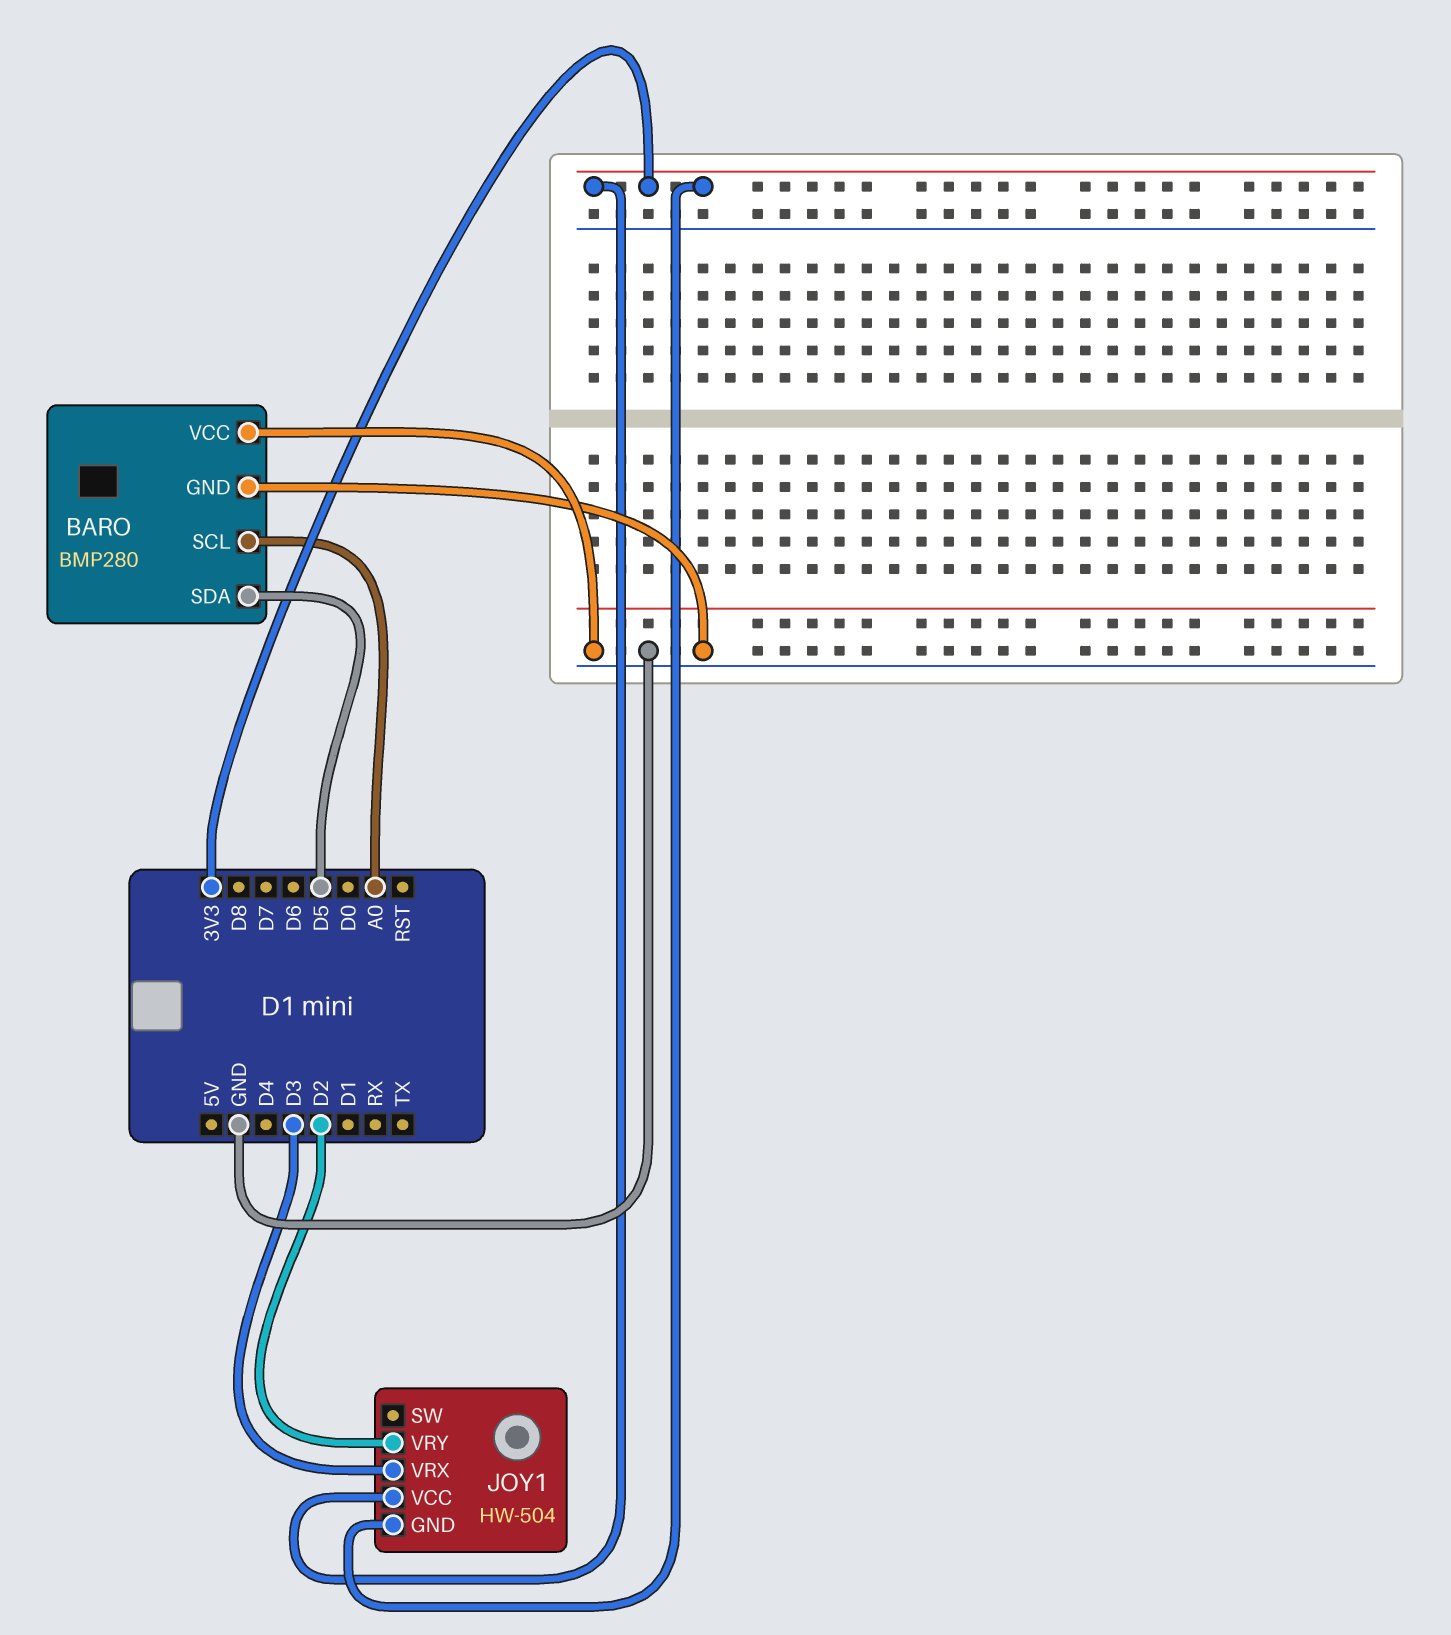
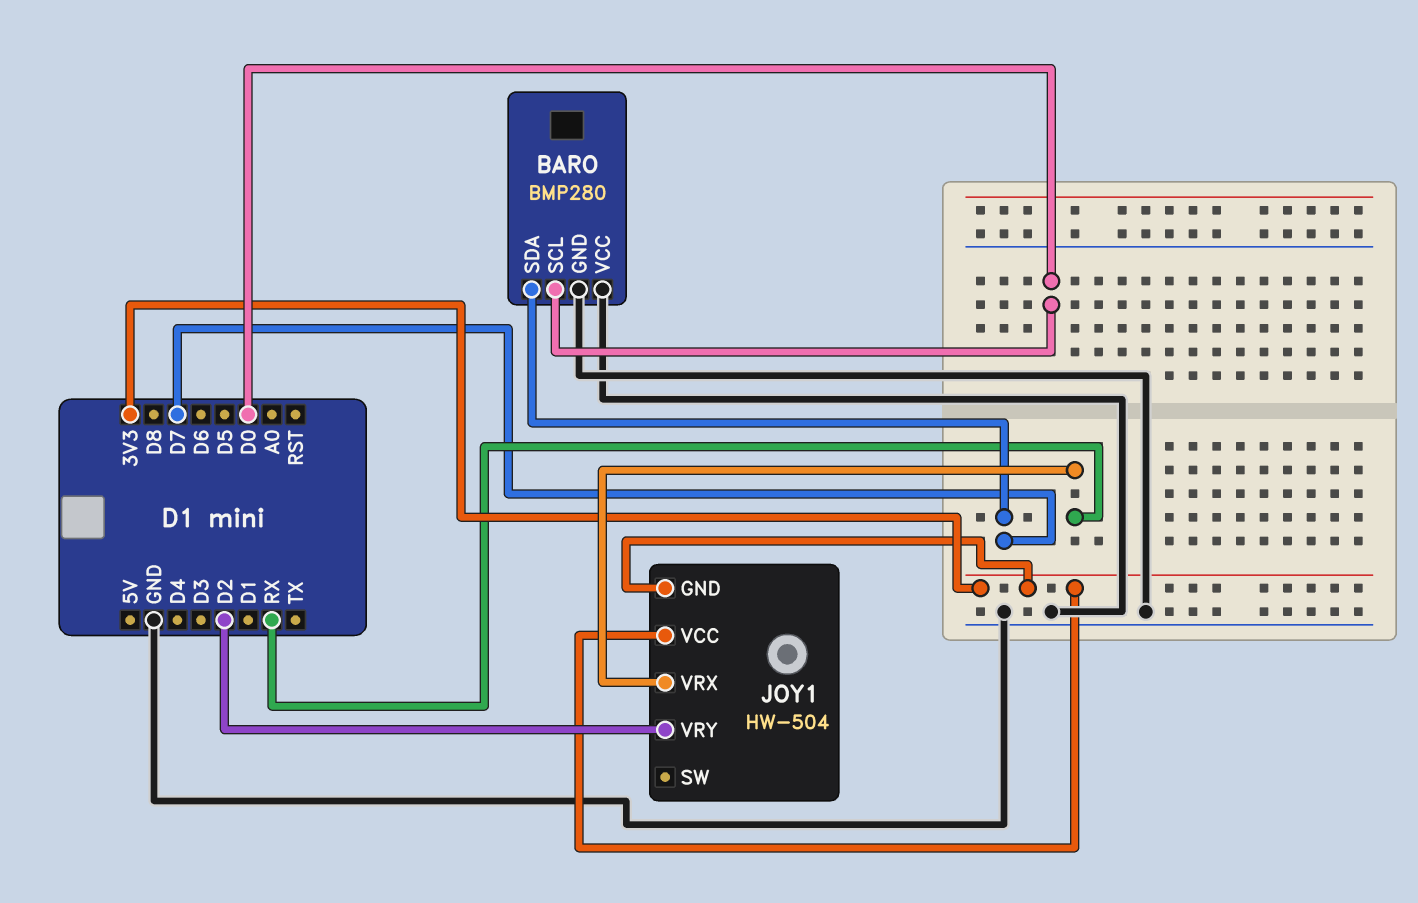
BARO pin SCL: A0 -> D0
BARO pin SDA: D5 -> D7
JOY1 pin VRX: D3 -> RX

